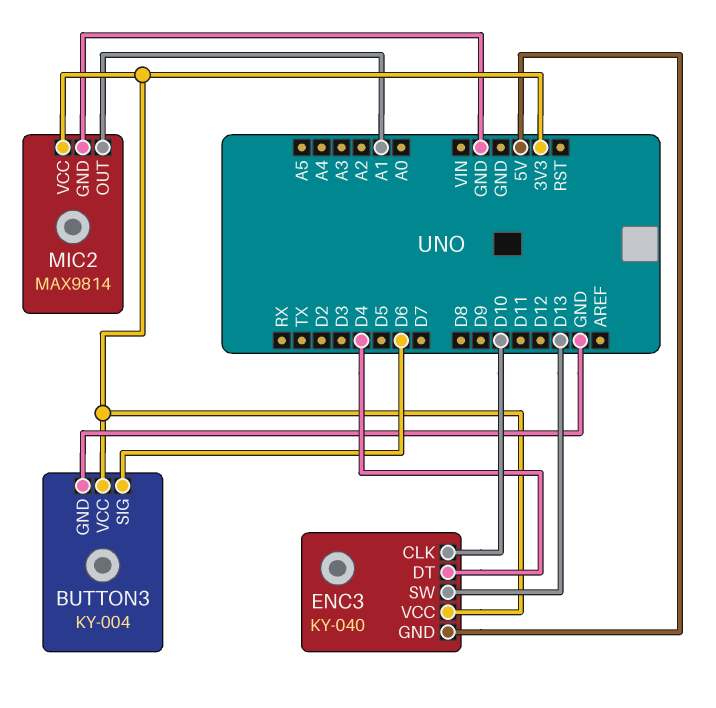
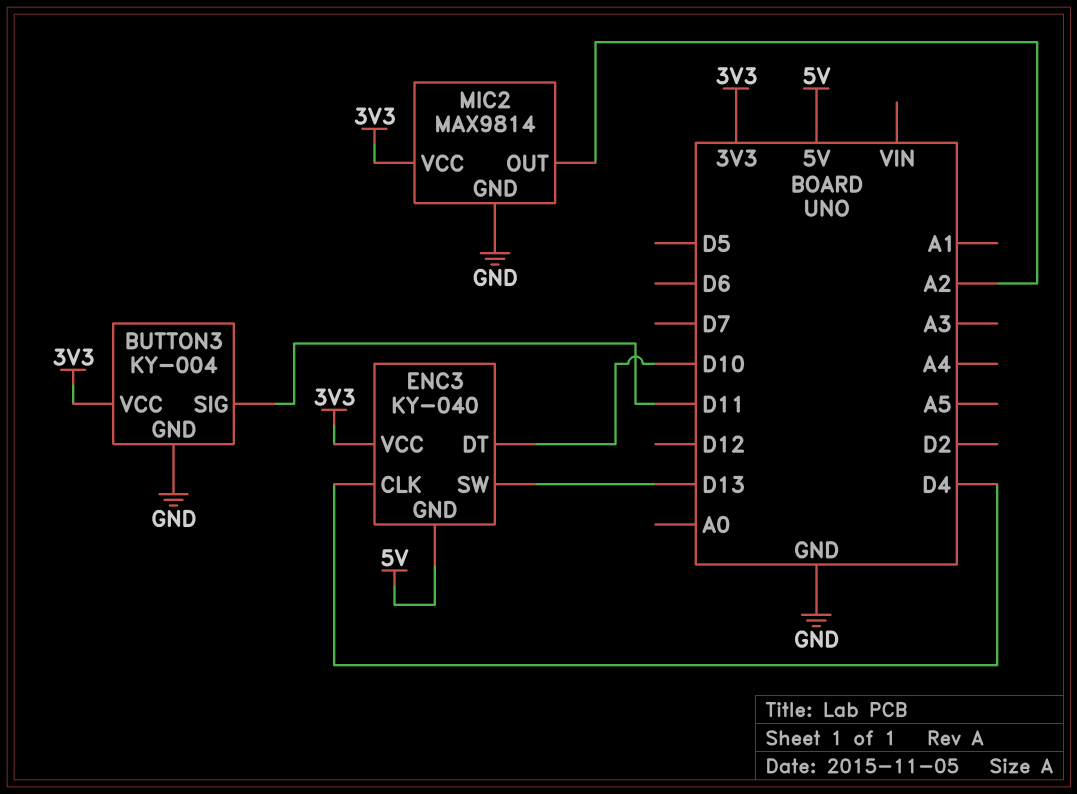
BUTTON3 pin SIG: D6 -> D11
ENC3 pin CLK: D10 -> D4
ENC3 pin DT: D4 -> D10
MIC2 pin OUT: A1 -> A2

